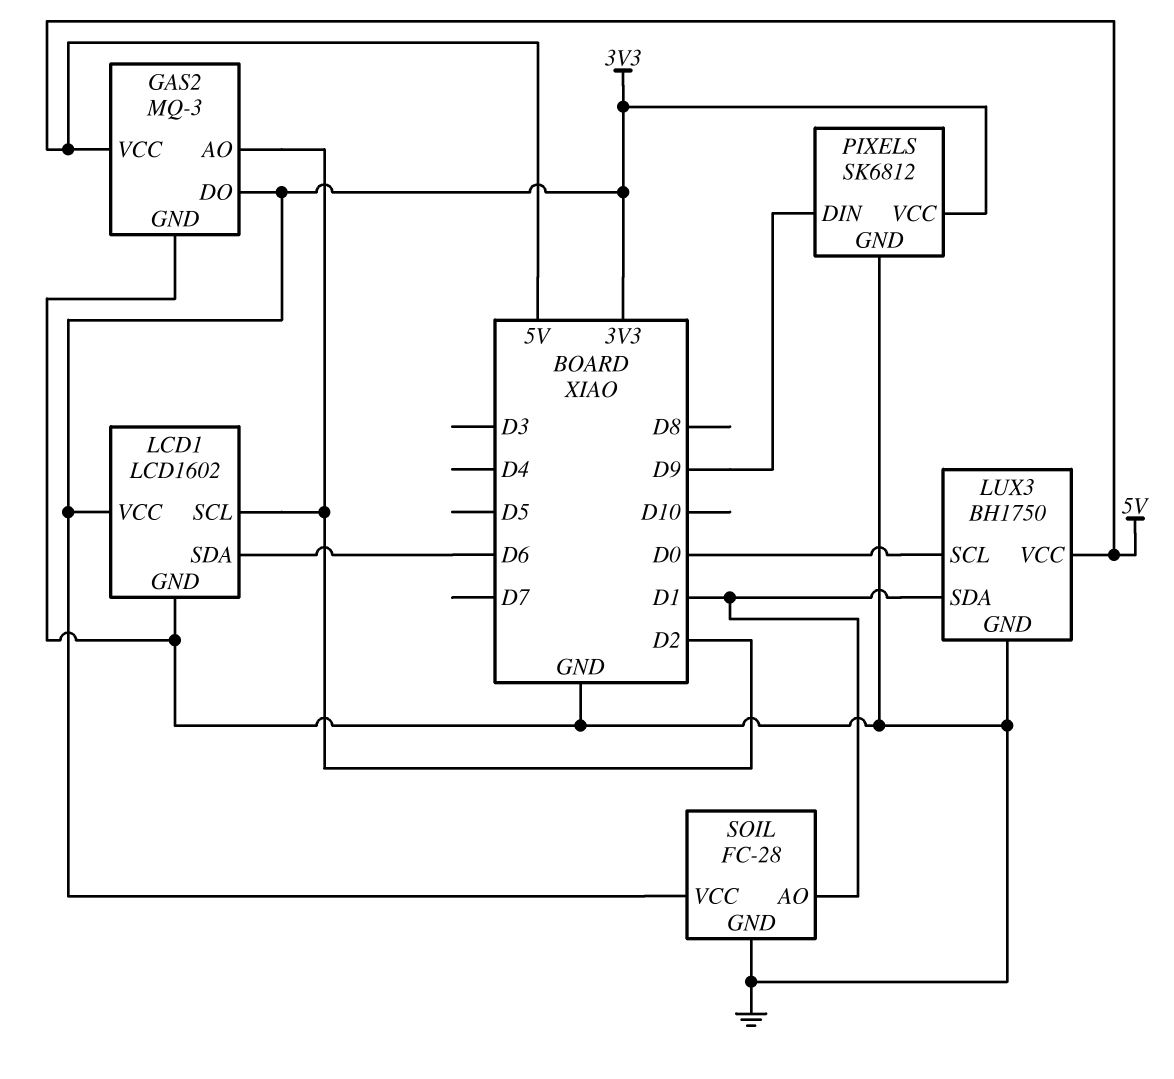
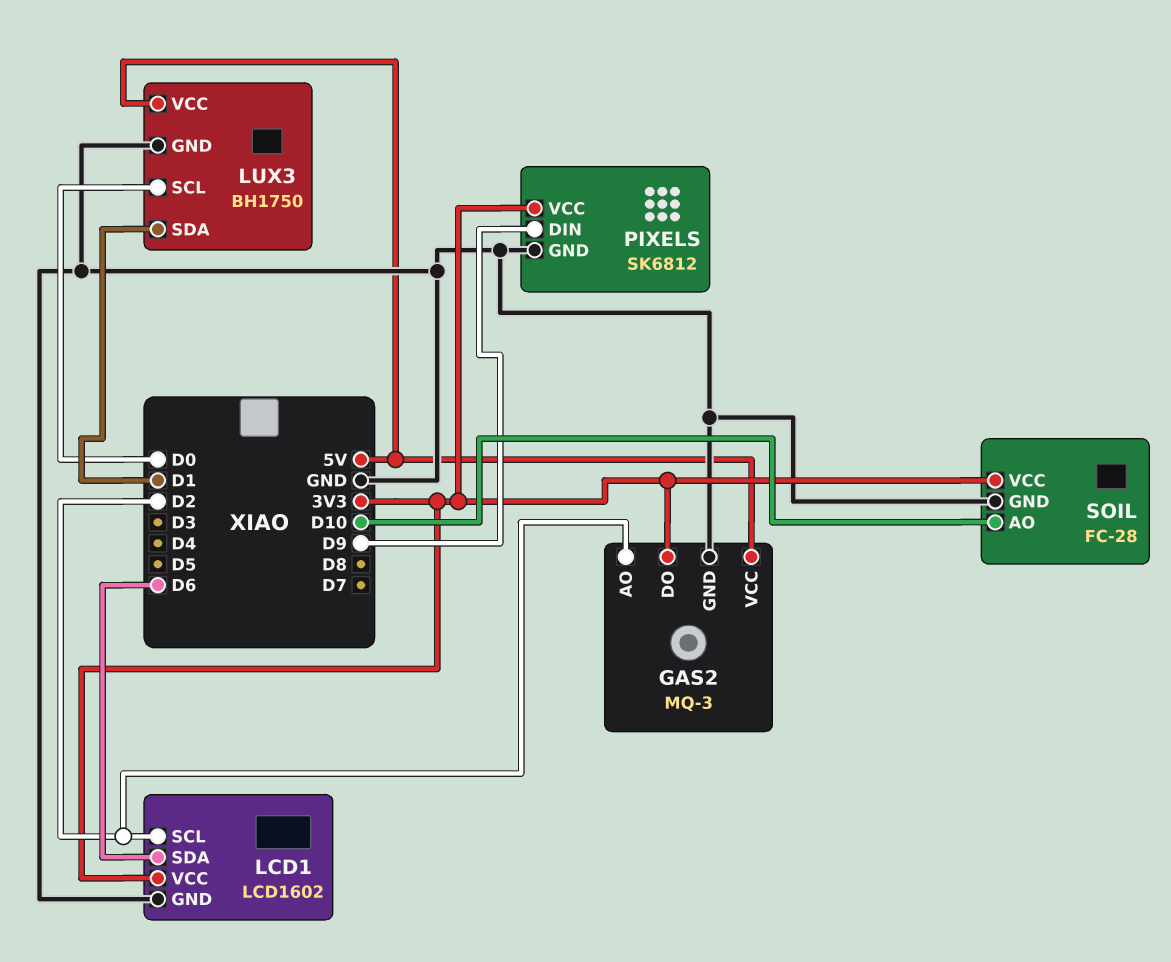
SOIL pin AO: D1 -> D10

